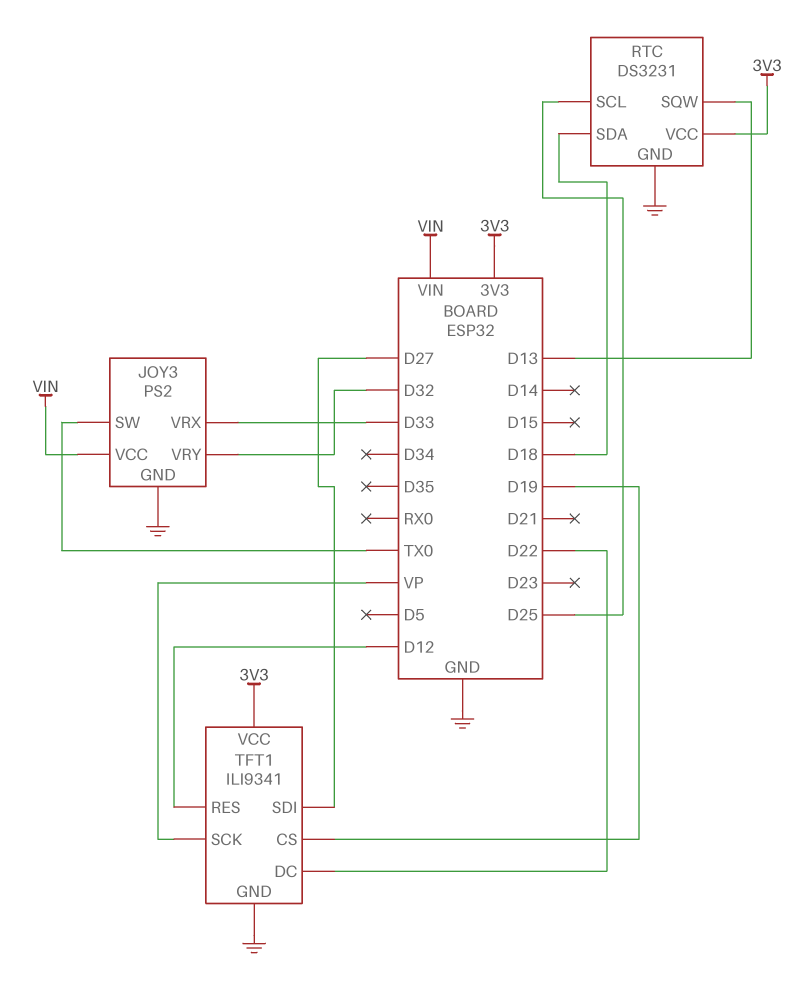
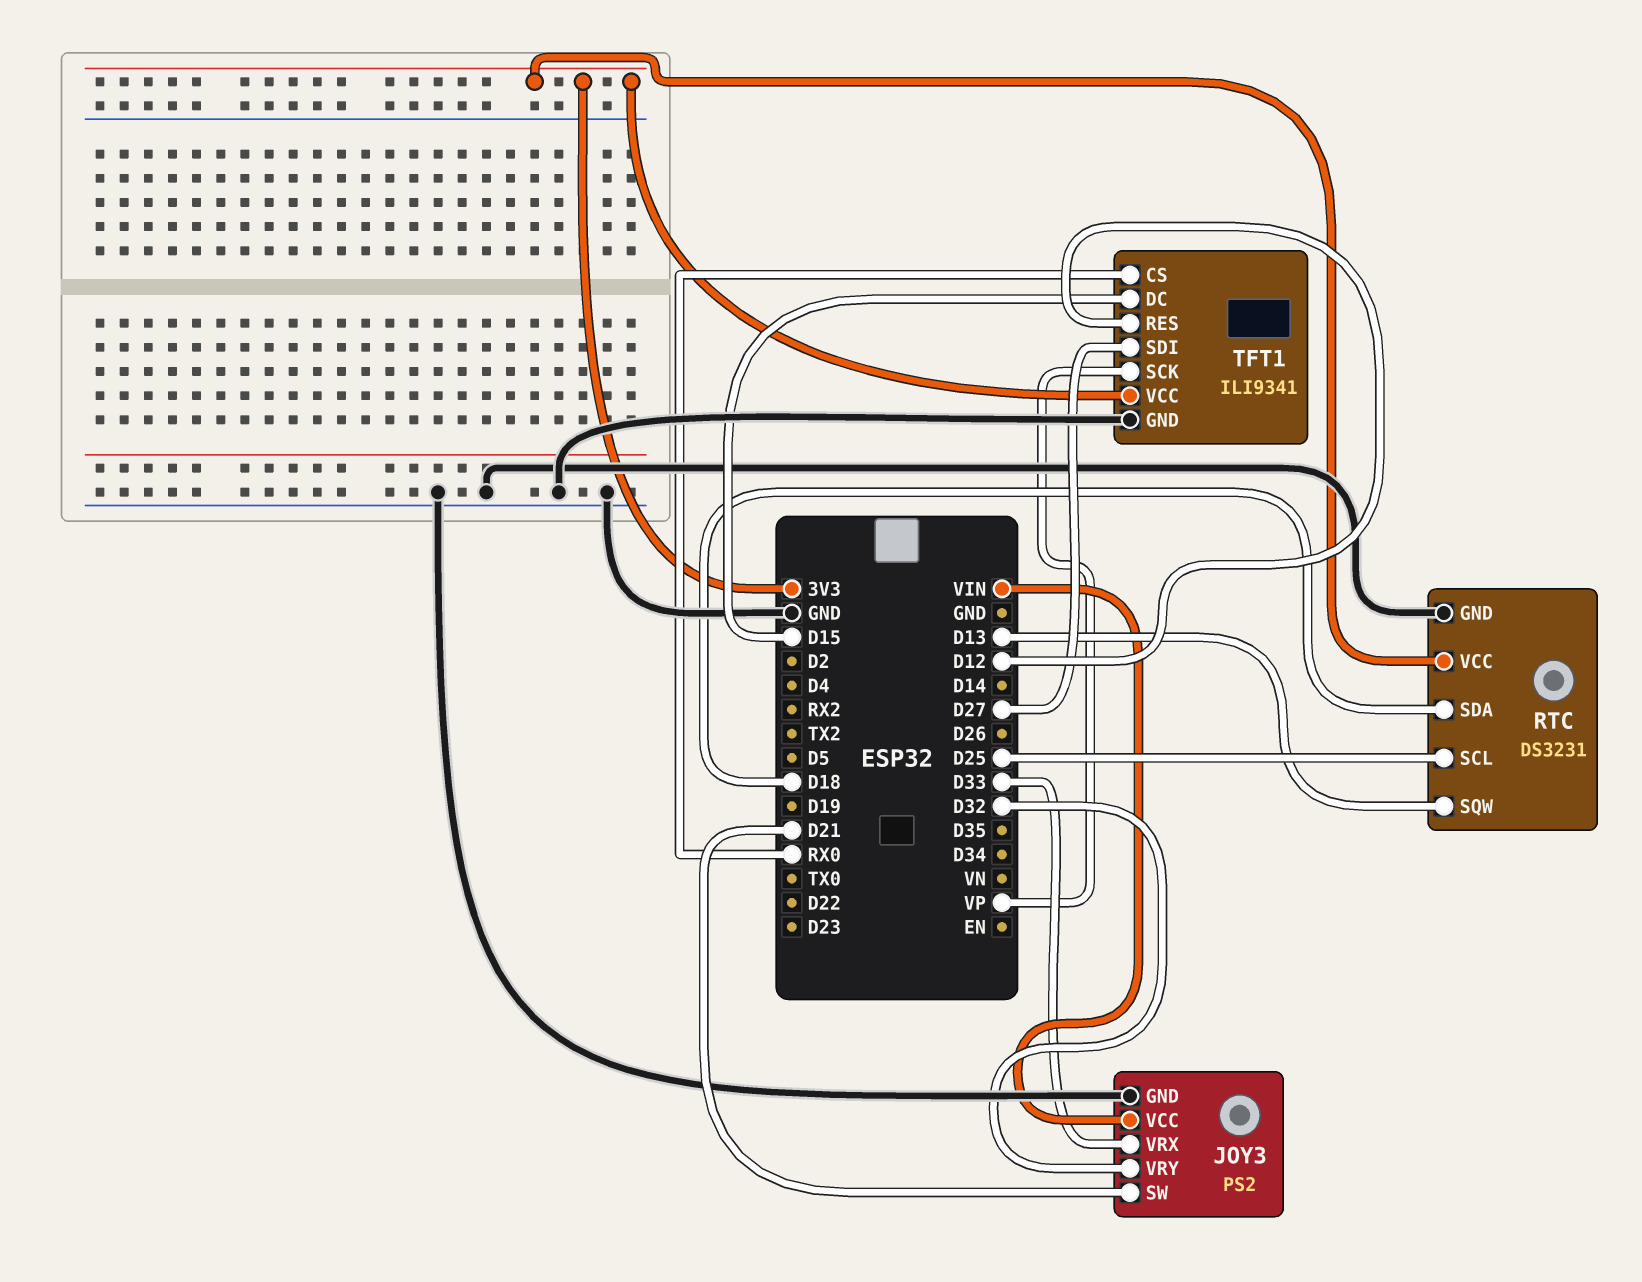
JOY3 pin SW: TX0 -> D21
TFT1 pin CS: D19 -> RX0
TFT1 pin DC: D22 -> D15

